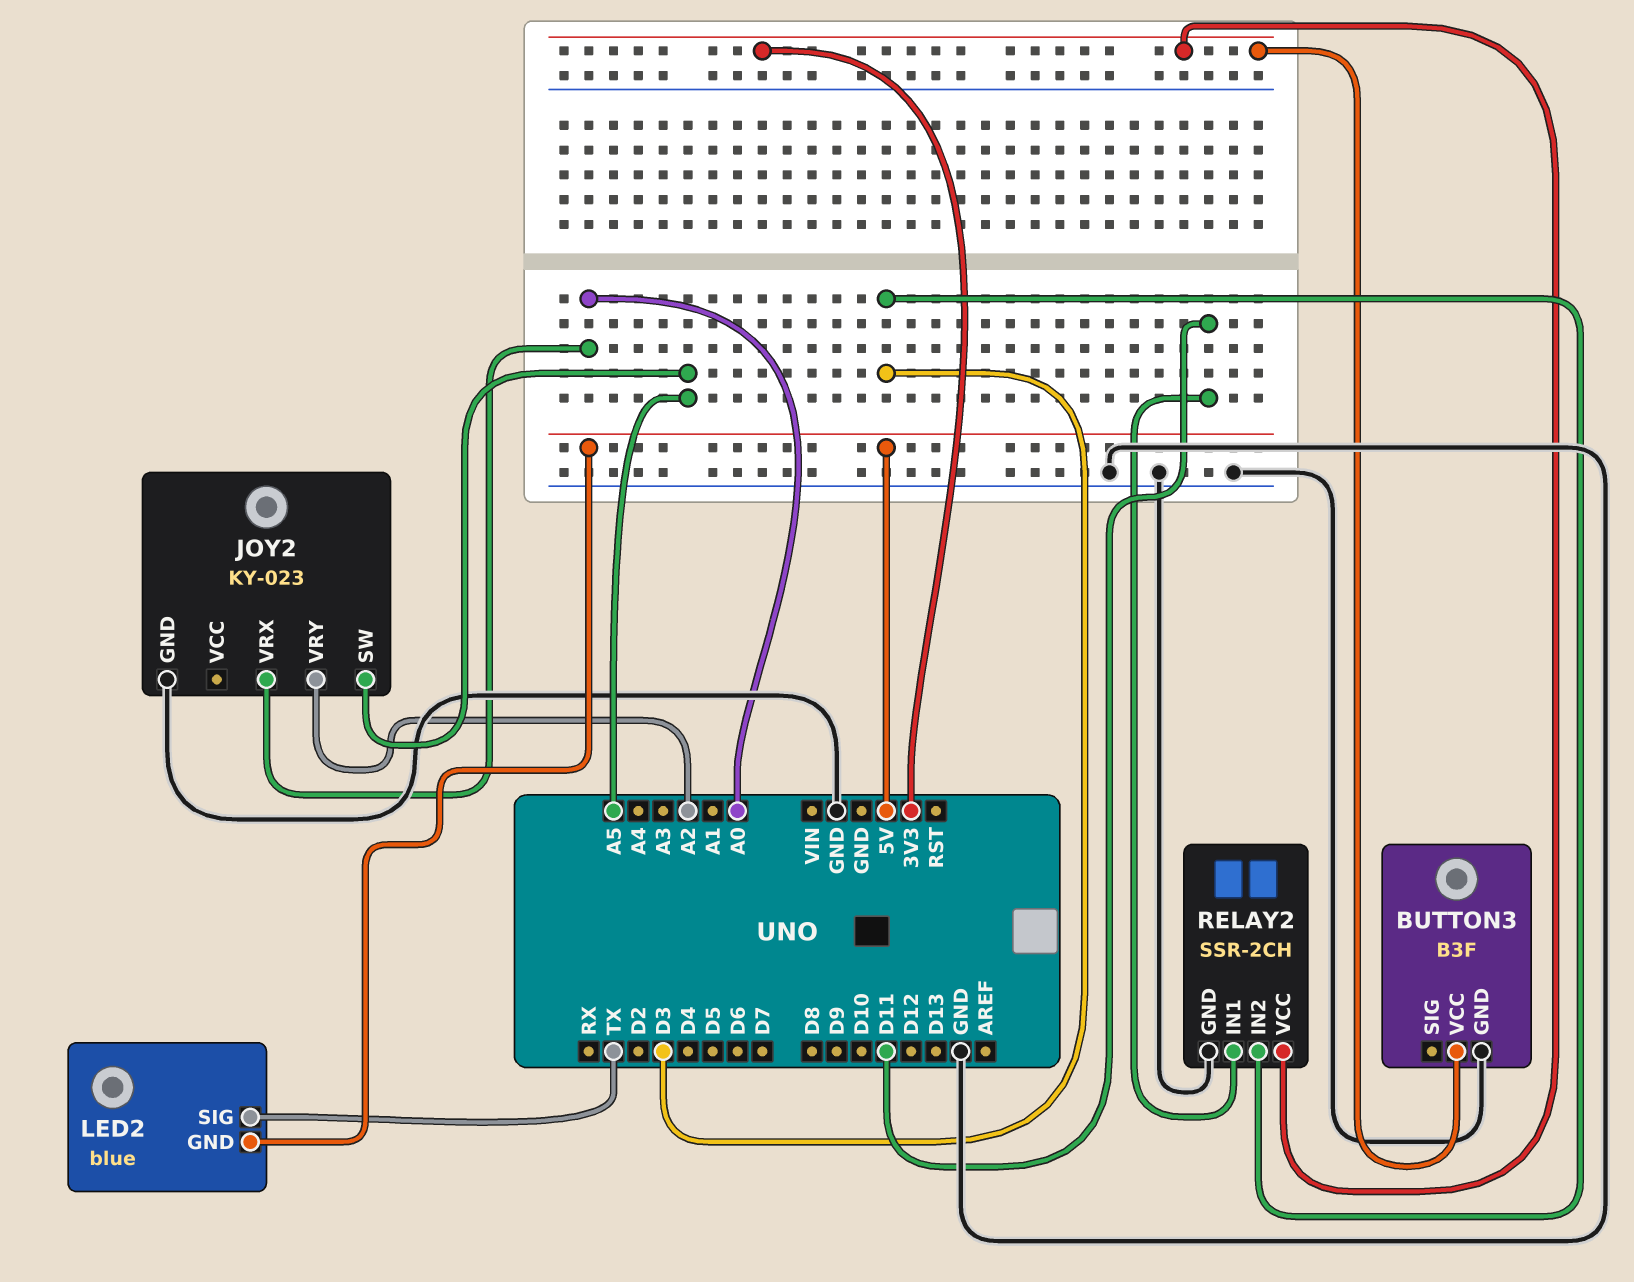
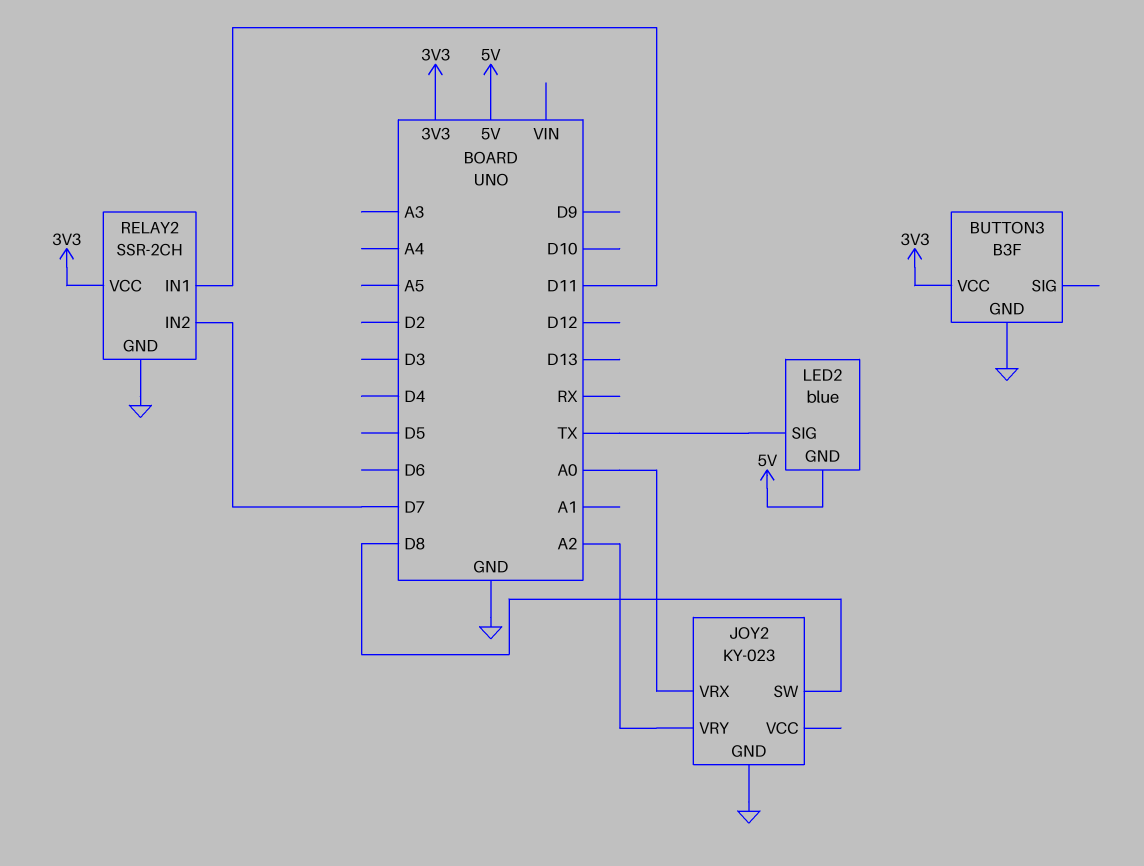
JOY2 pin SW: A5 -> D8
RELAY2 pin IN2: D3 -> D7

